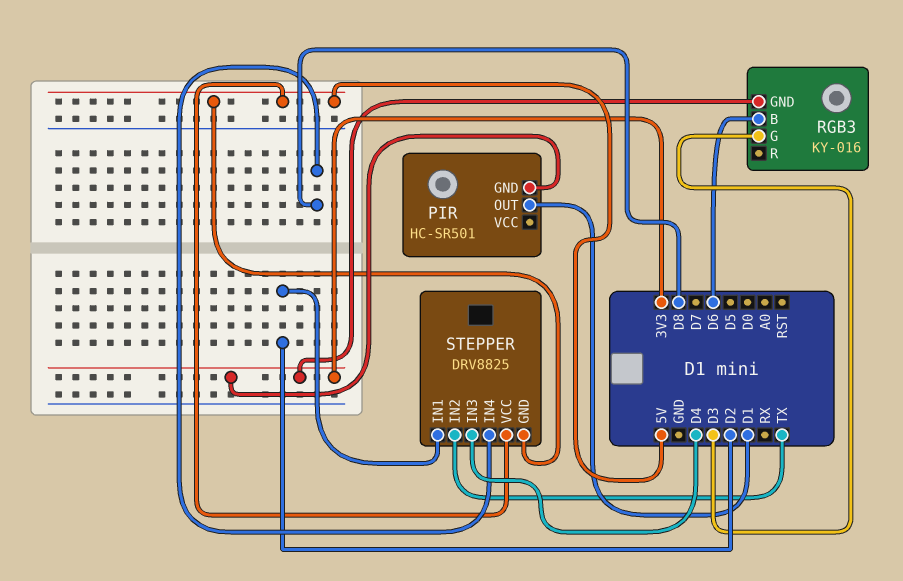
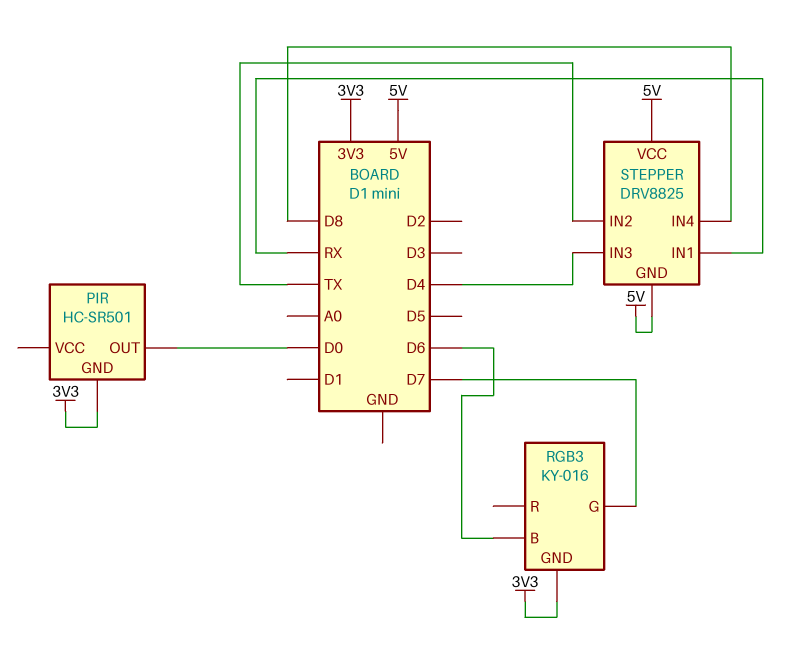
PIR pin OUT: D1 -> D0
RGB3 pin G: D3 -> D7
STEPPER pin IN1: D2 -> RX

